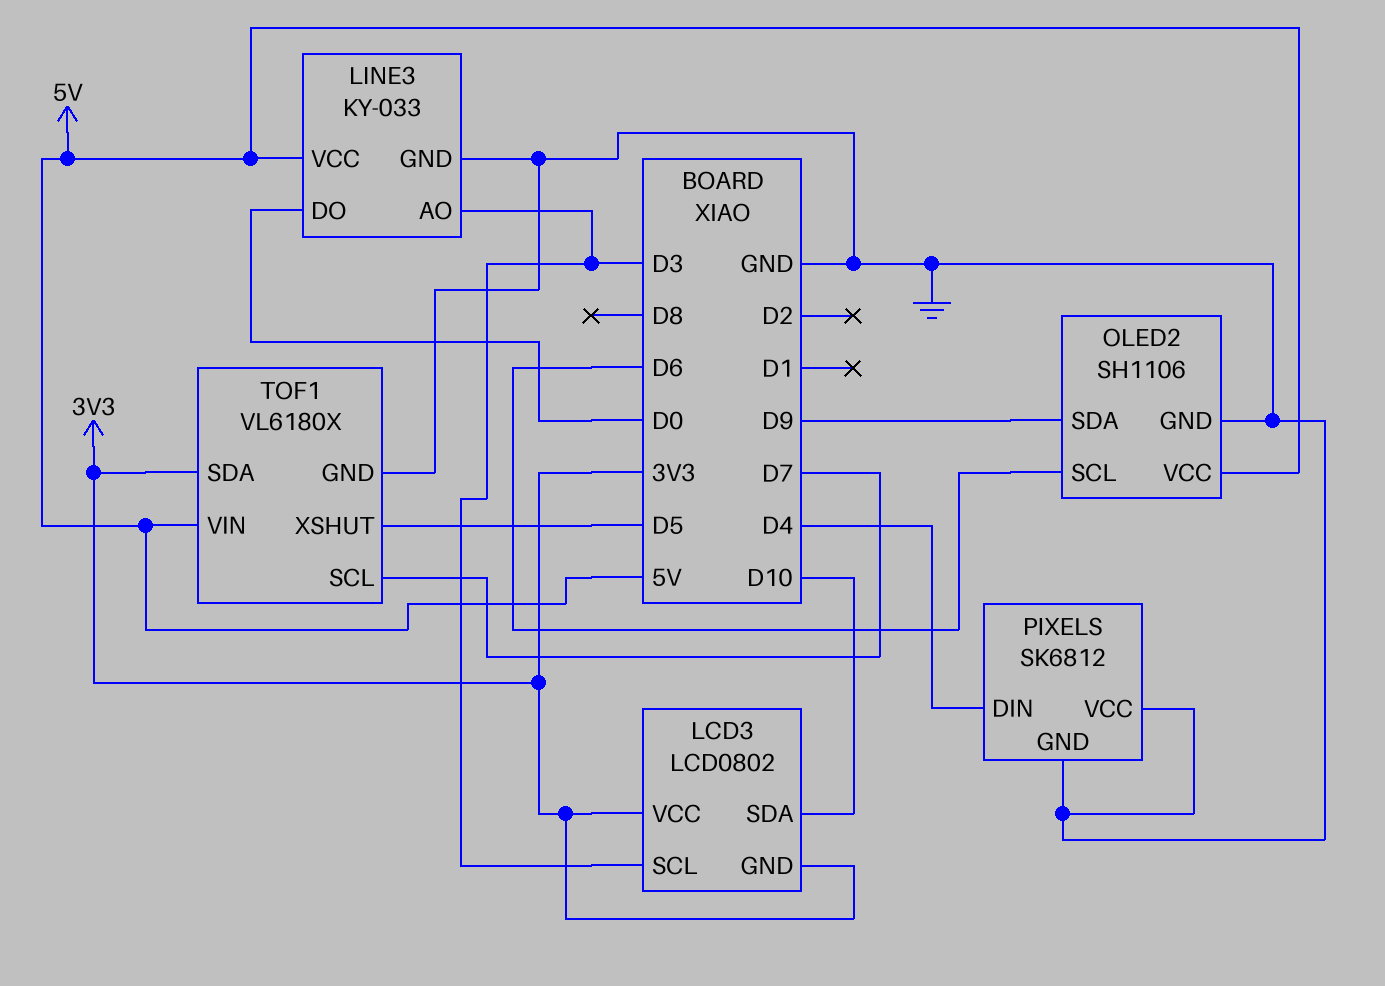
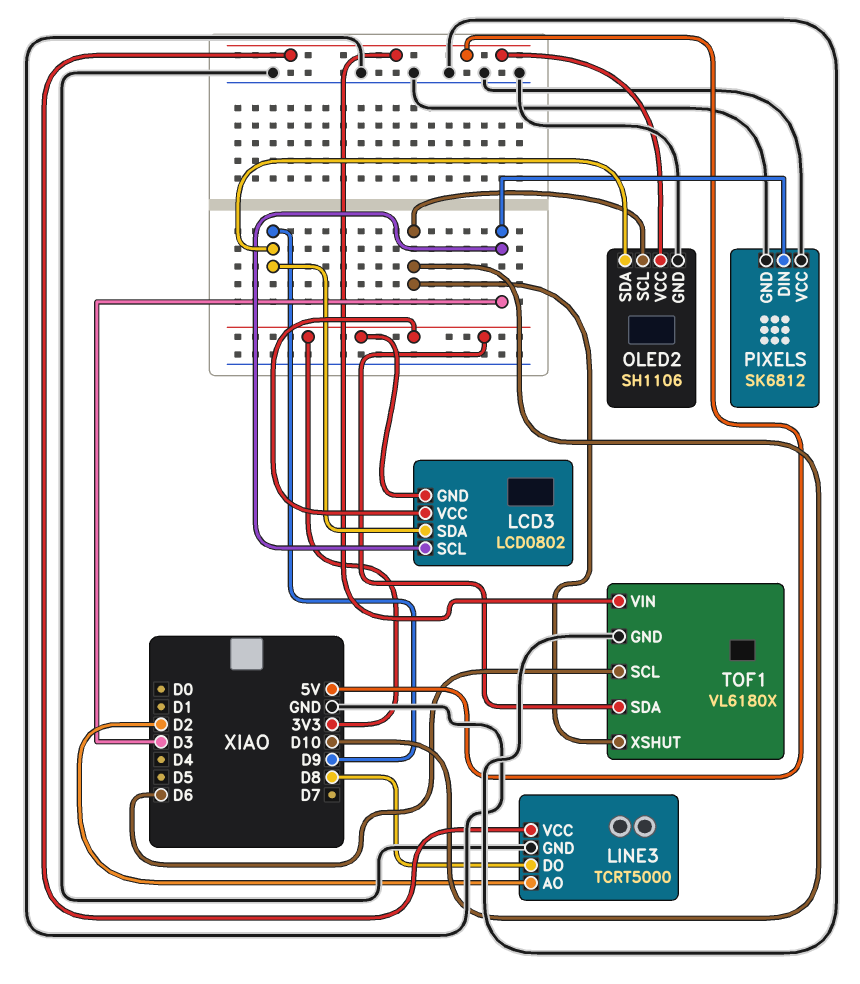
LCD3 pin SDA: D10 -> D9
LINE3: KY-033 -> TCRT5000
LINE3 pin AO: D3 -> D2
LINE3 pin DO: D0 -> D8
OLED2 pin SCL: D6 -> D10
PIXELS pin DIN: D4 -> D3
TOF1 pin SCL: D7 -> D6
TOF1 pin XSHUT: D5 -> D10

